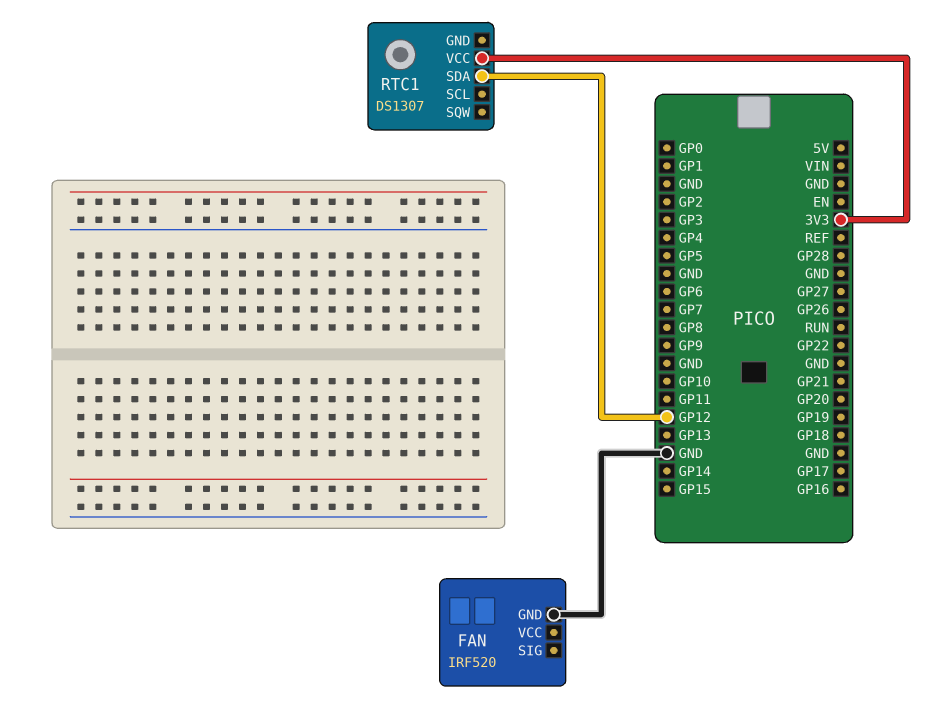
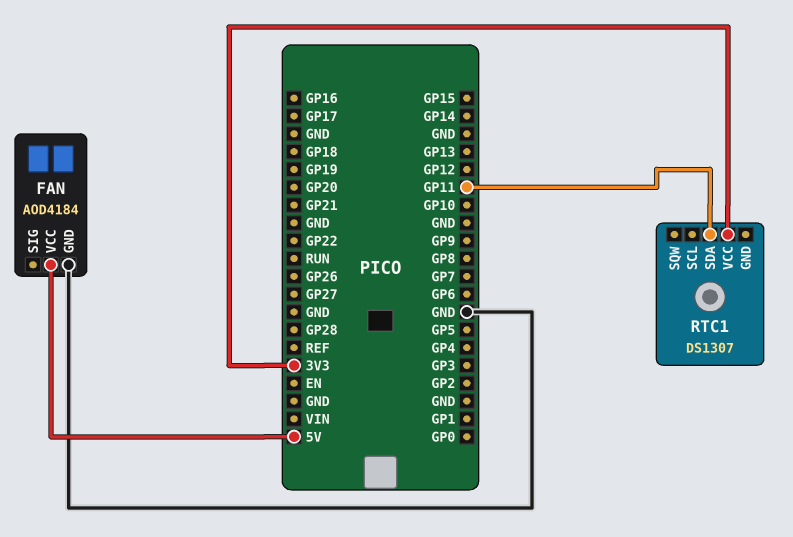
FAN: IRF520 -> AOD4184
FAN pin VCC: none -> 5V
RTC1 pin SDA: GP12 -> GP11

